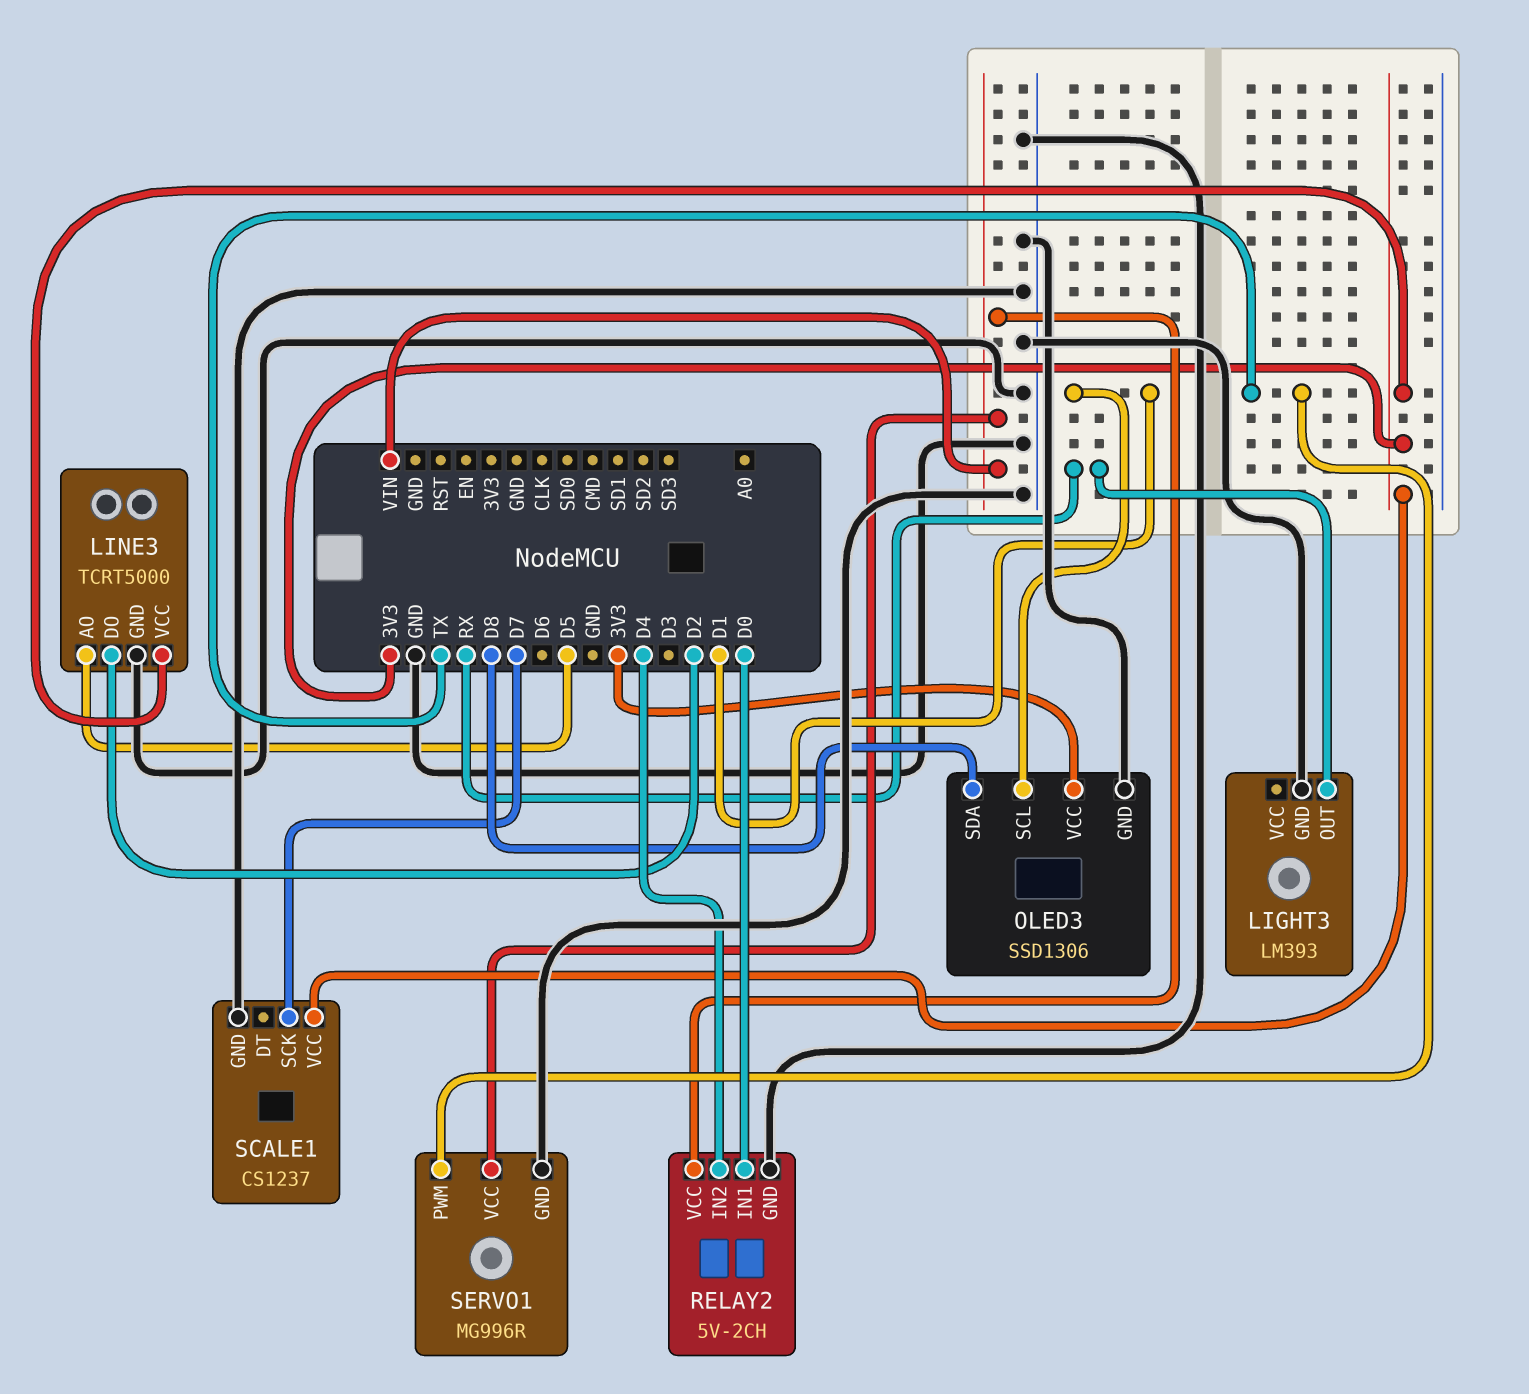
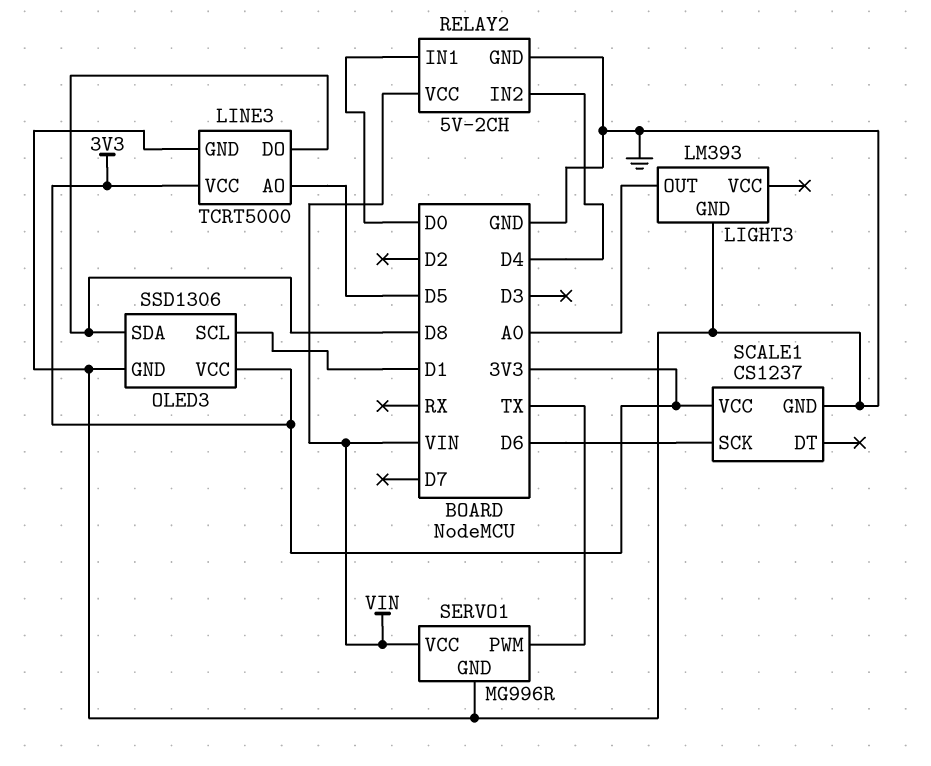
LIGHT3 pin OUT: RX -> A0
LINE3 pin DO: D2 -> D8
SCALE1 pin SCK: D7 -> D6

